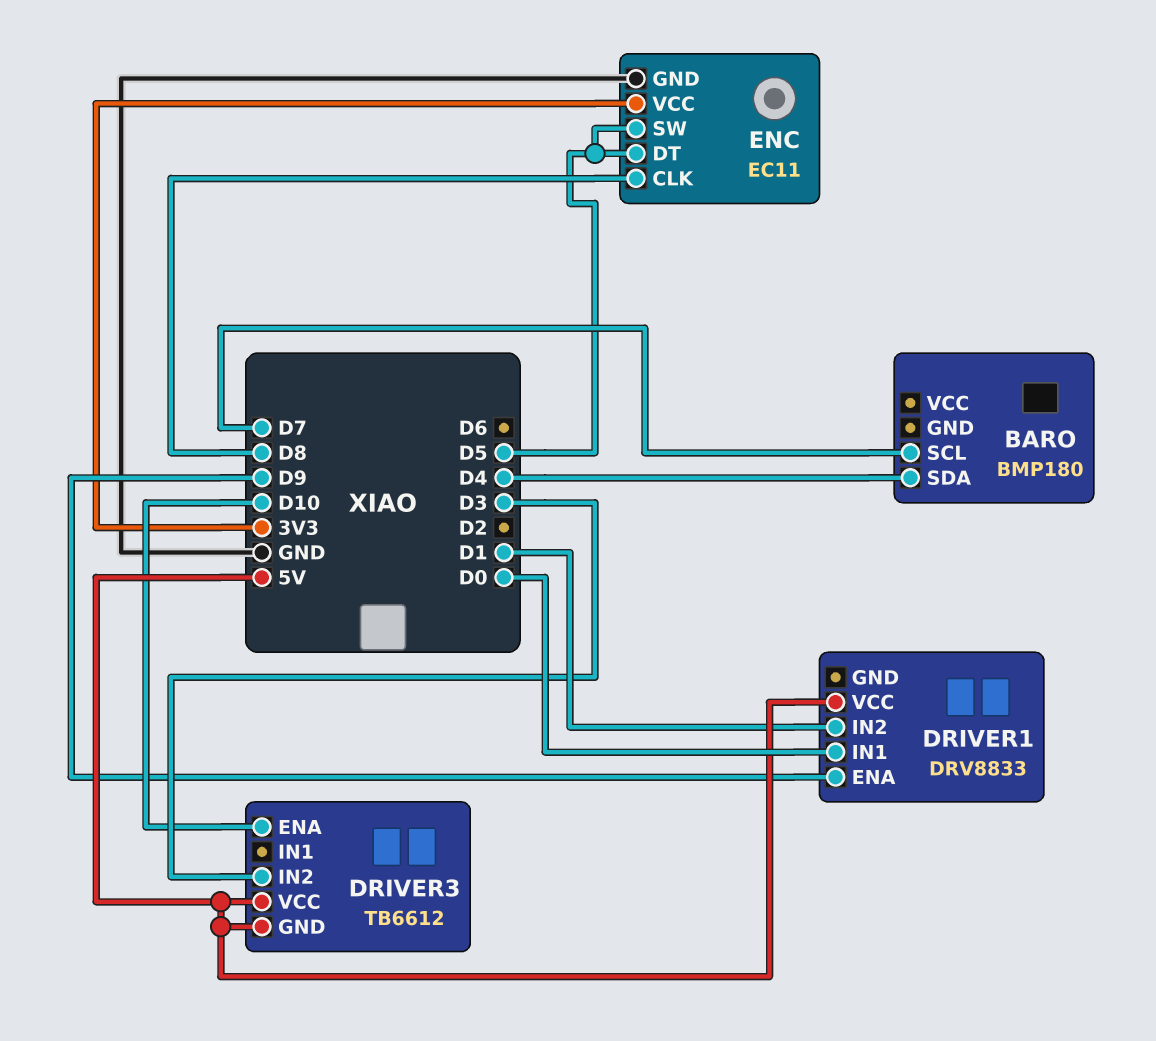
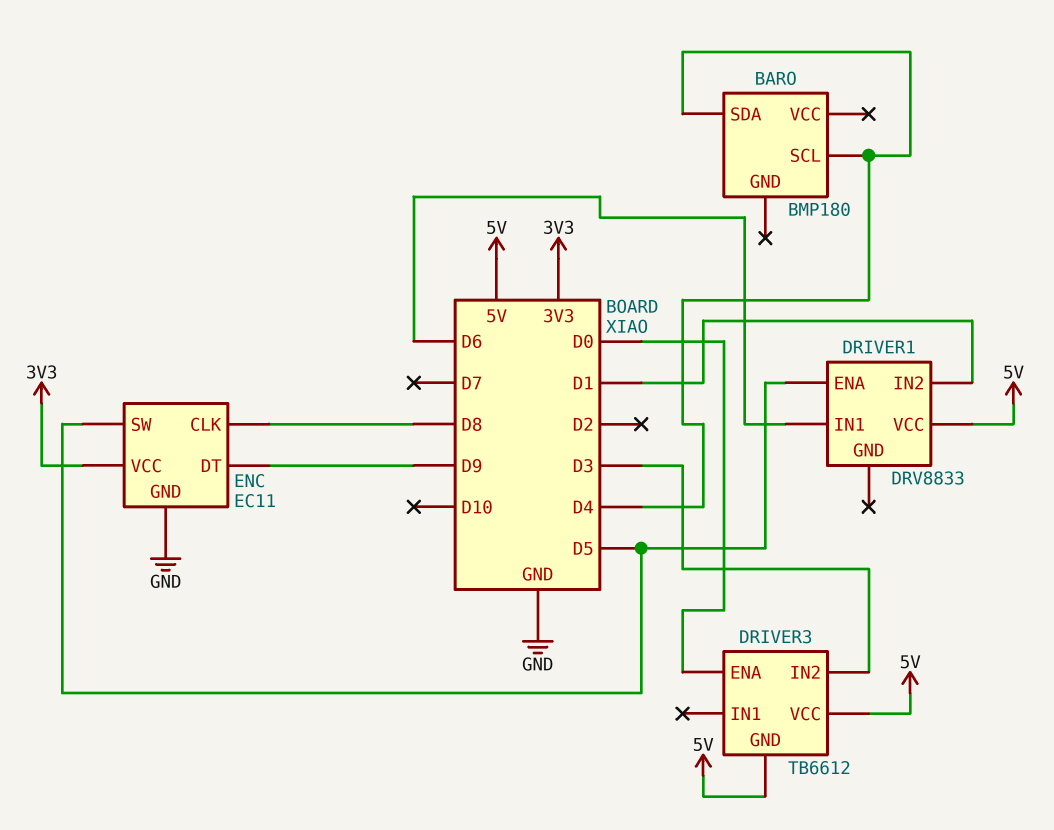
BARO pin SCL: D7 -> D4
DRIVER1 pin ENA: D9 -> D5
DRIVER1 pin IN1: D0 -> D6
DRIVER3 pin ENA: D10 -> D0
ENC pin DT: D5 -> D9

